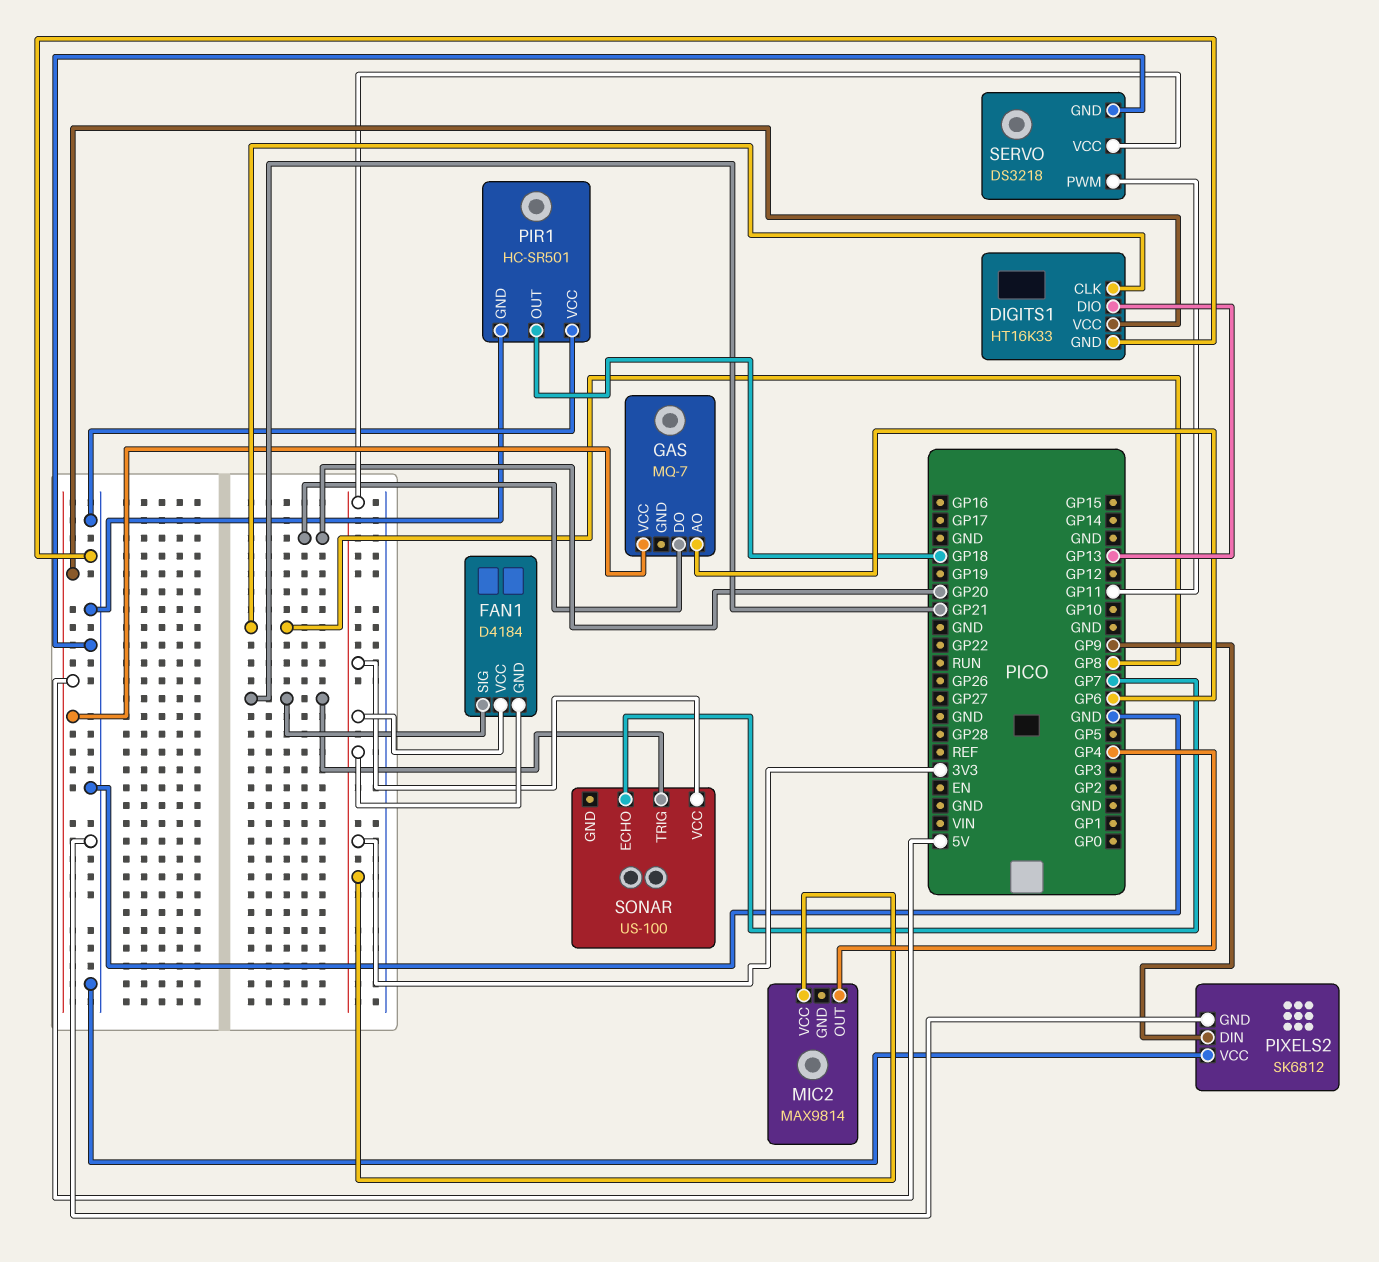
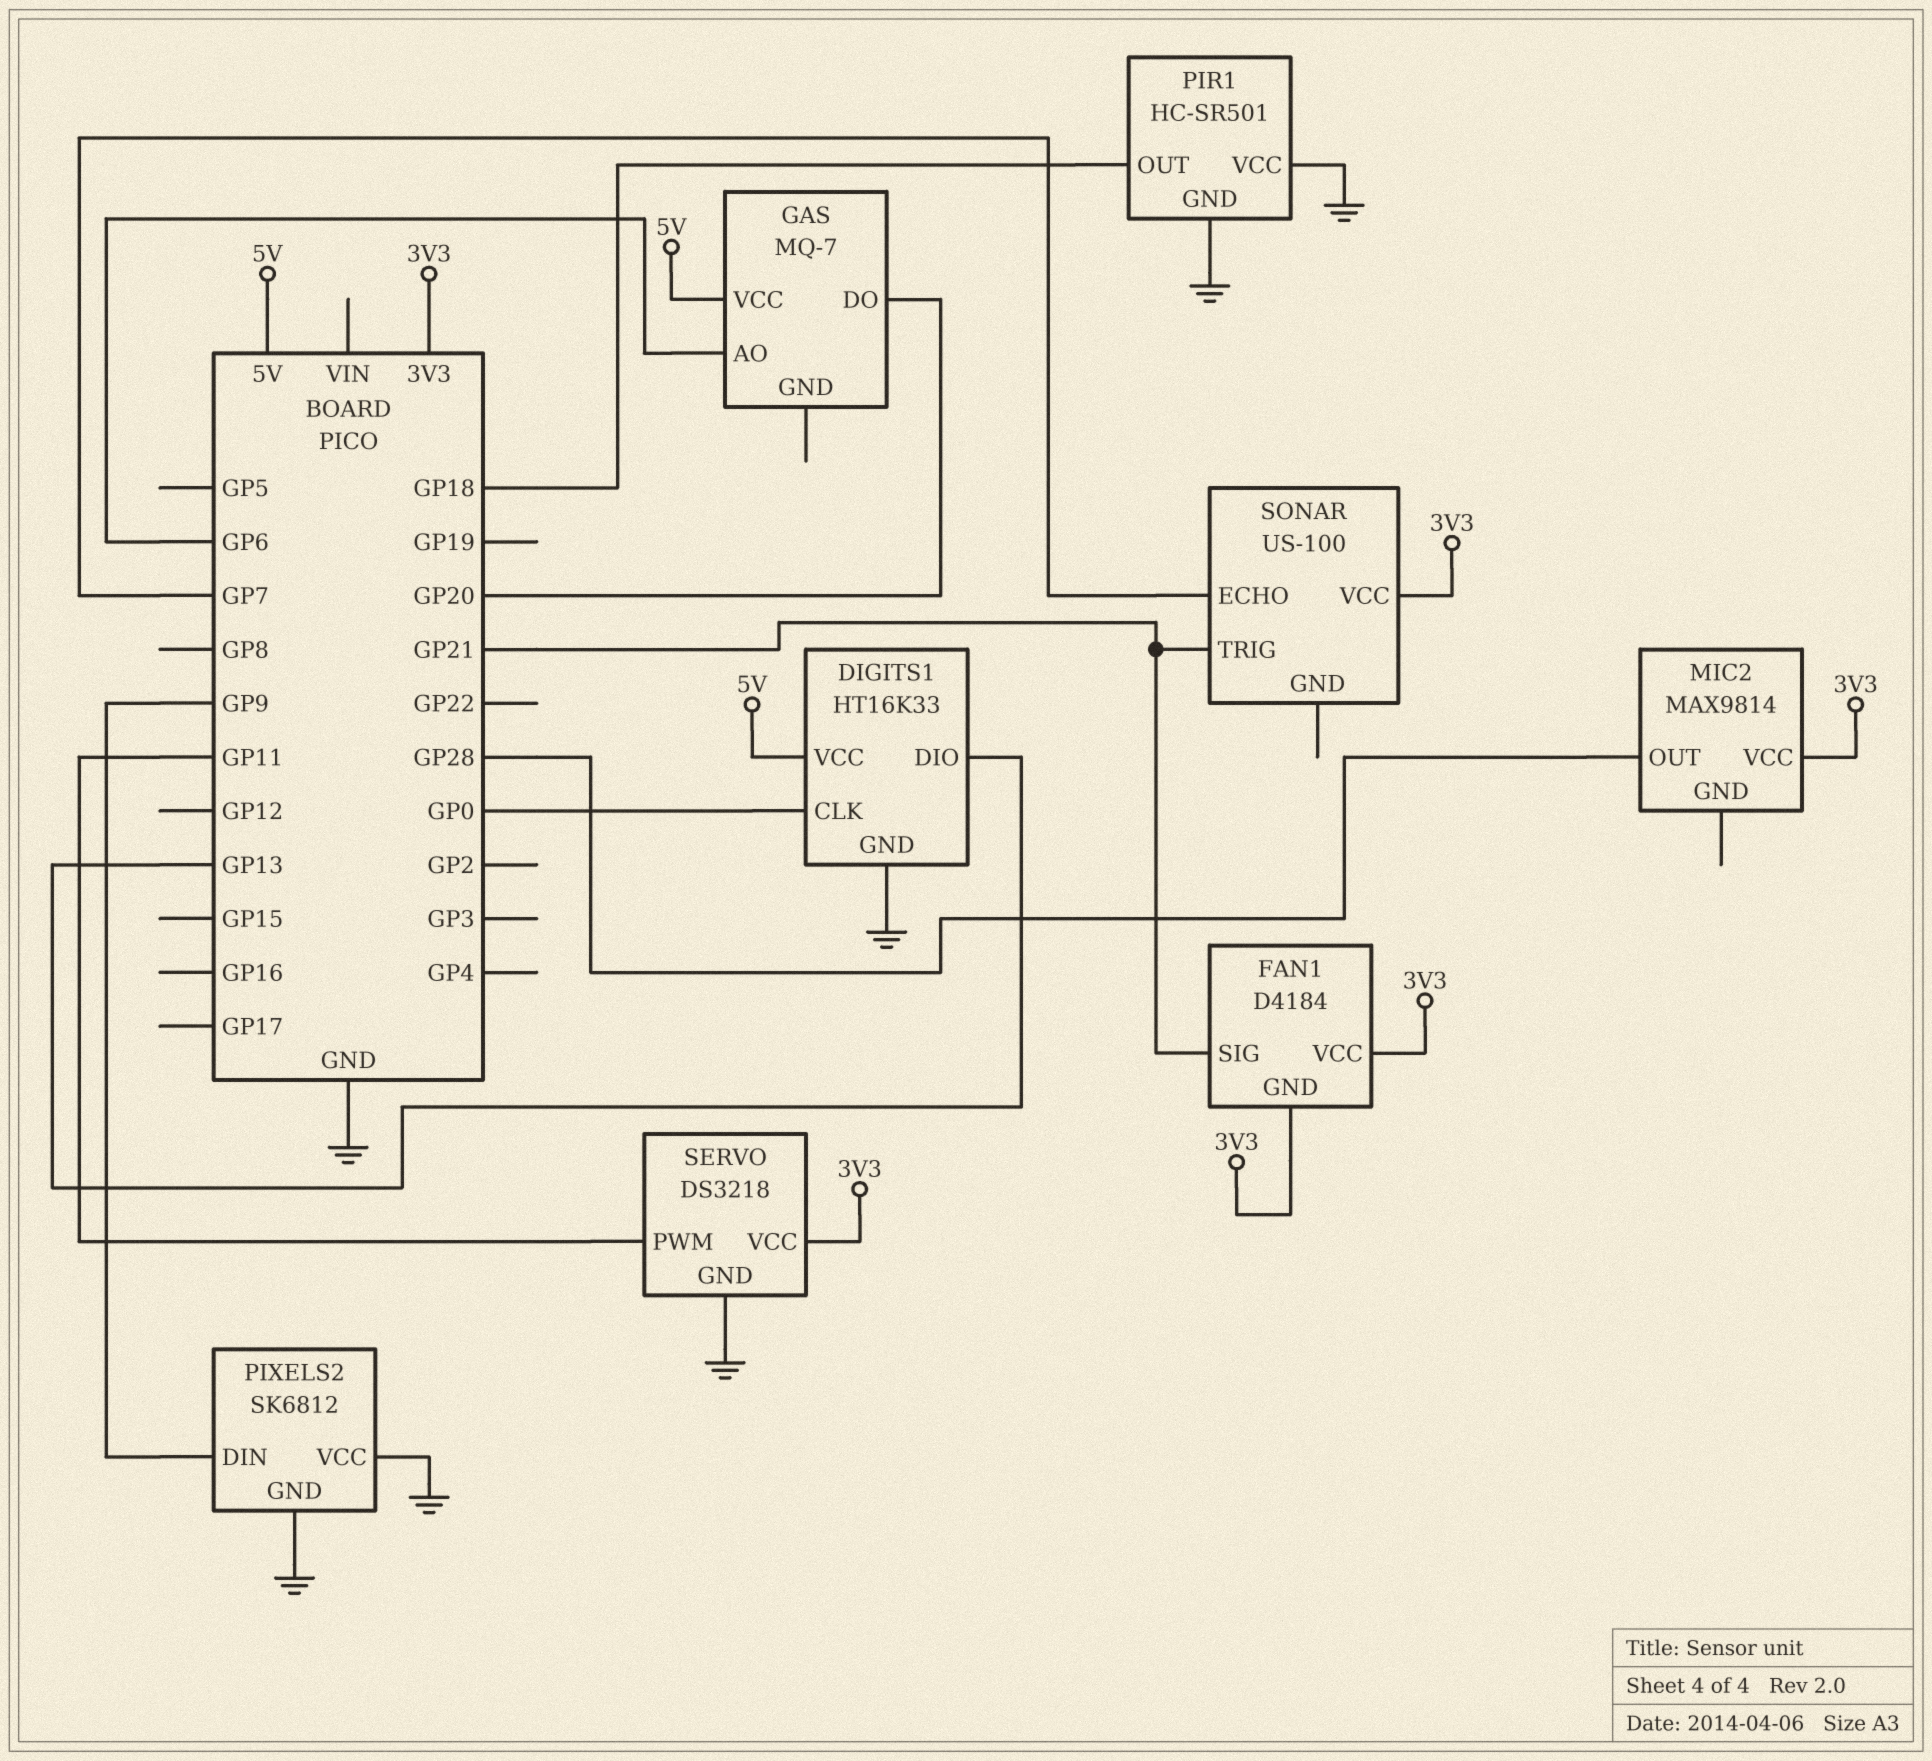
DIGITS1 pin CLK: GP8 -> GP0
MIC2 pin OUT: GP4 -> GP28

